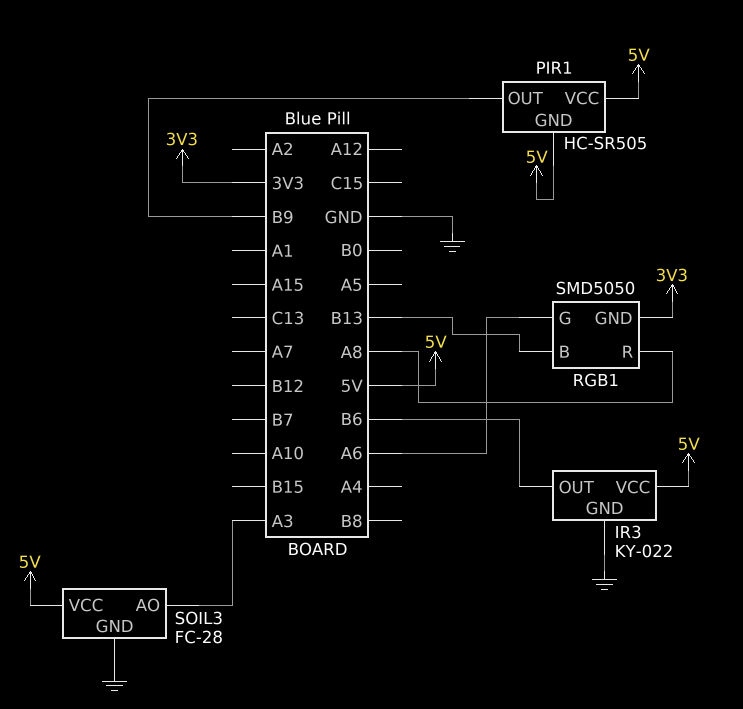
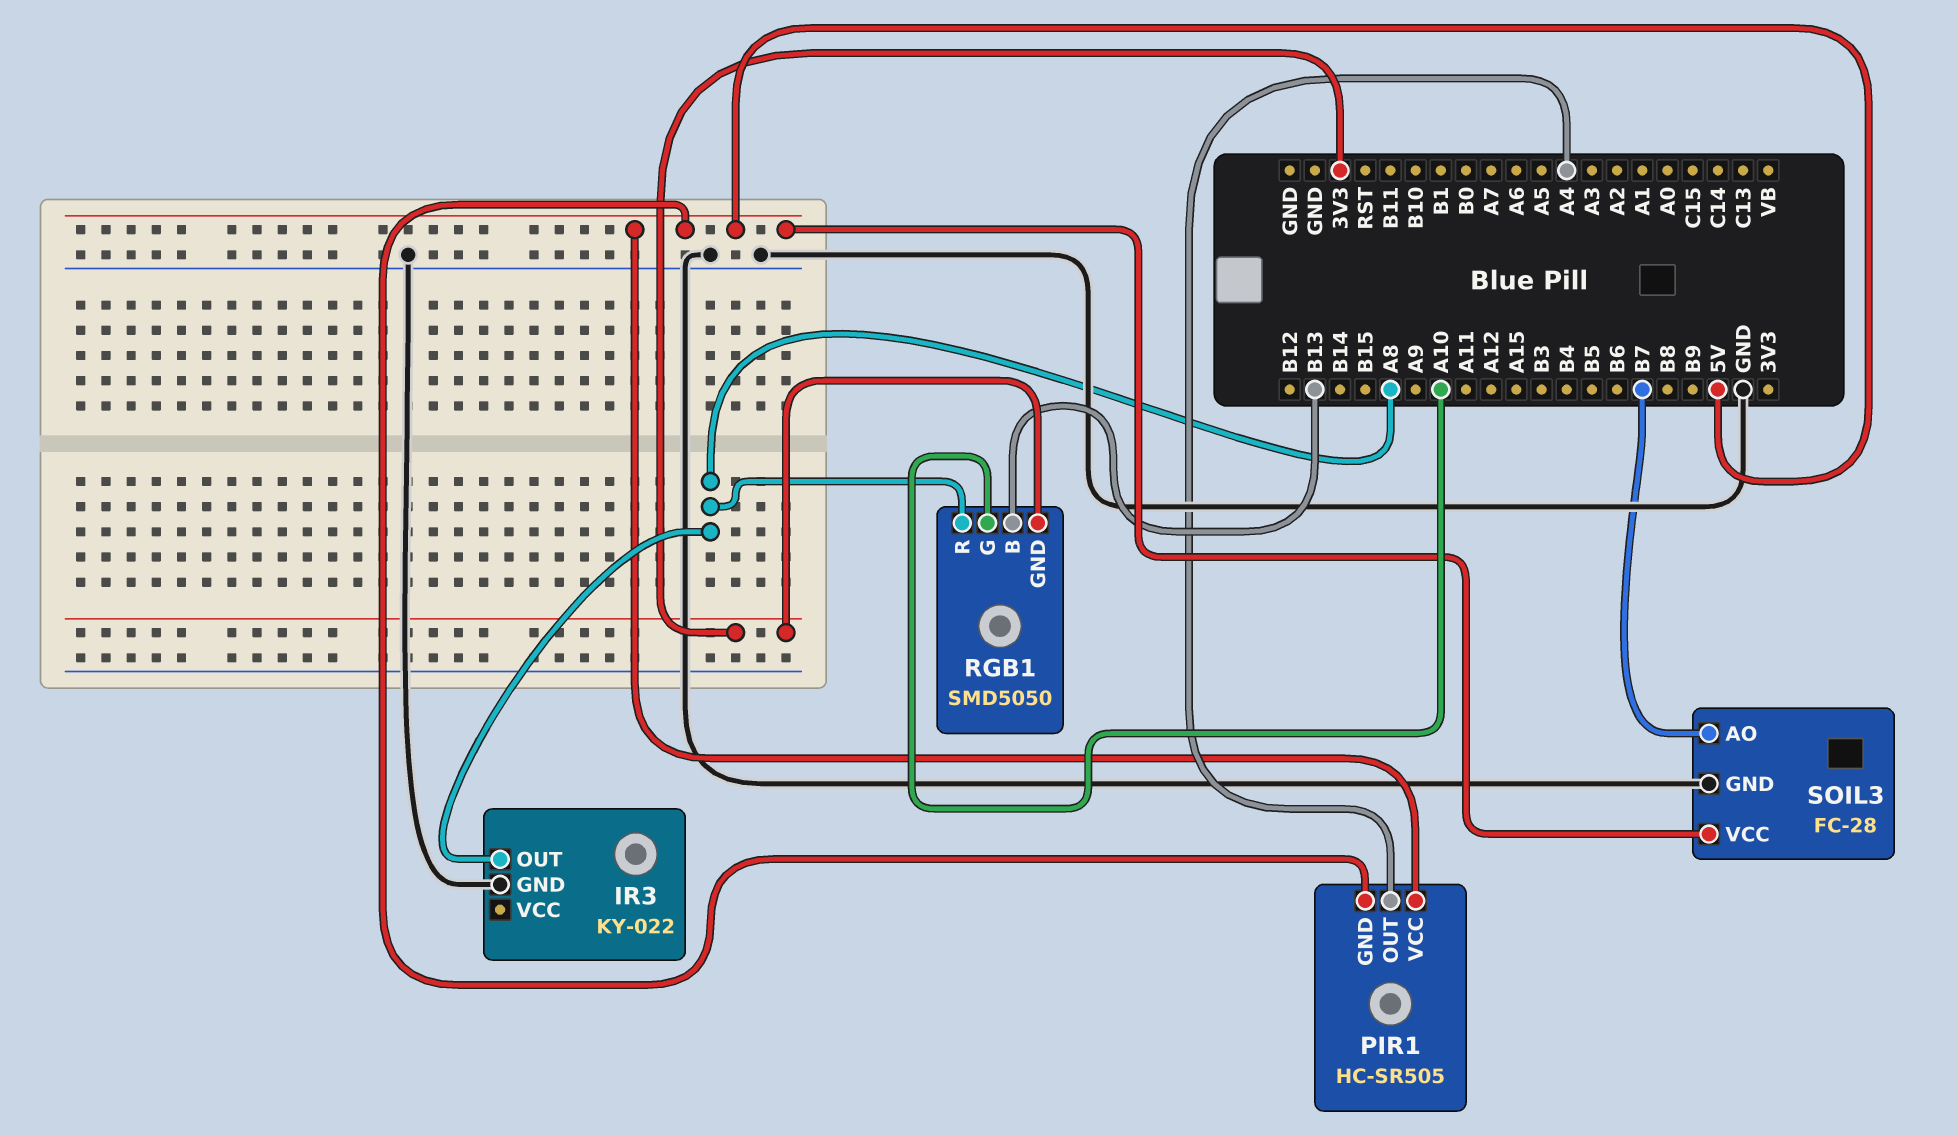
IR3 pin OUT: B6 -> A8
IR3 pin VCC: 5V -> none
PIR1 pin OUT: B9 -> A4
RGB1 pin G: A6 -> A10
SOIL3 pin AO: A3 -> B7

